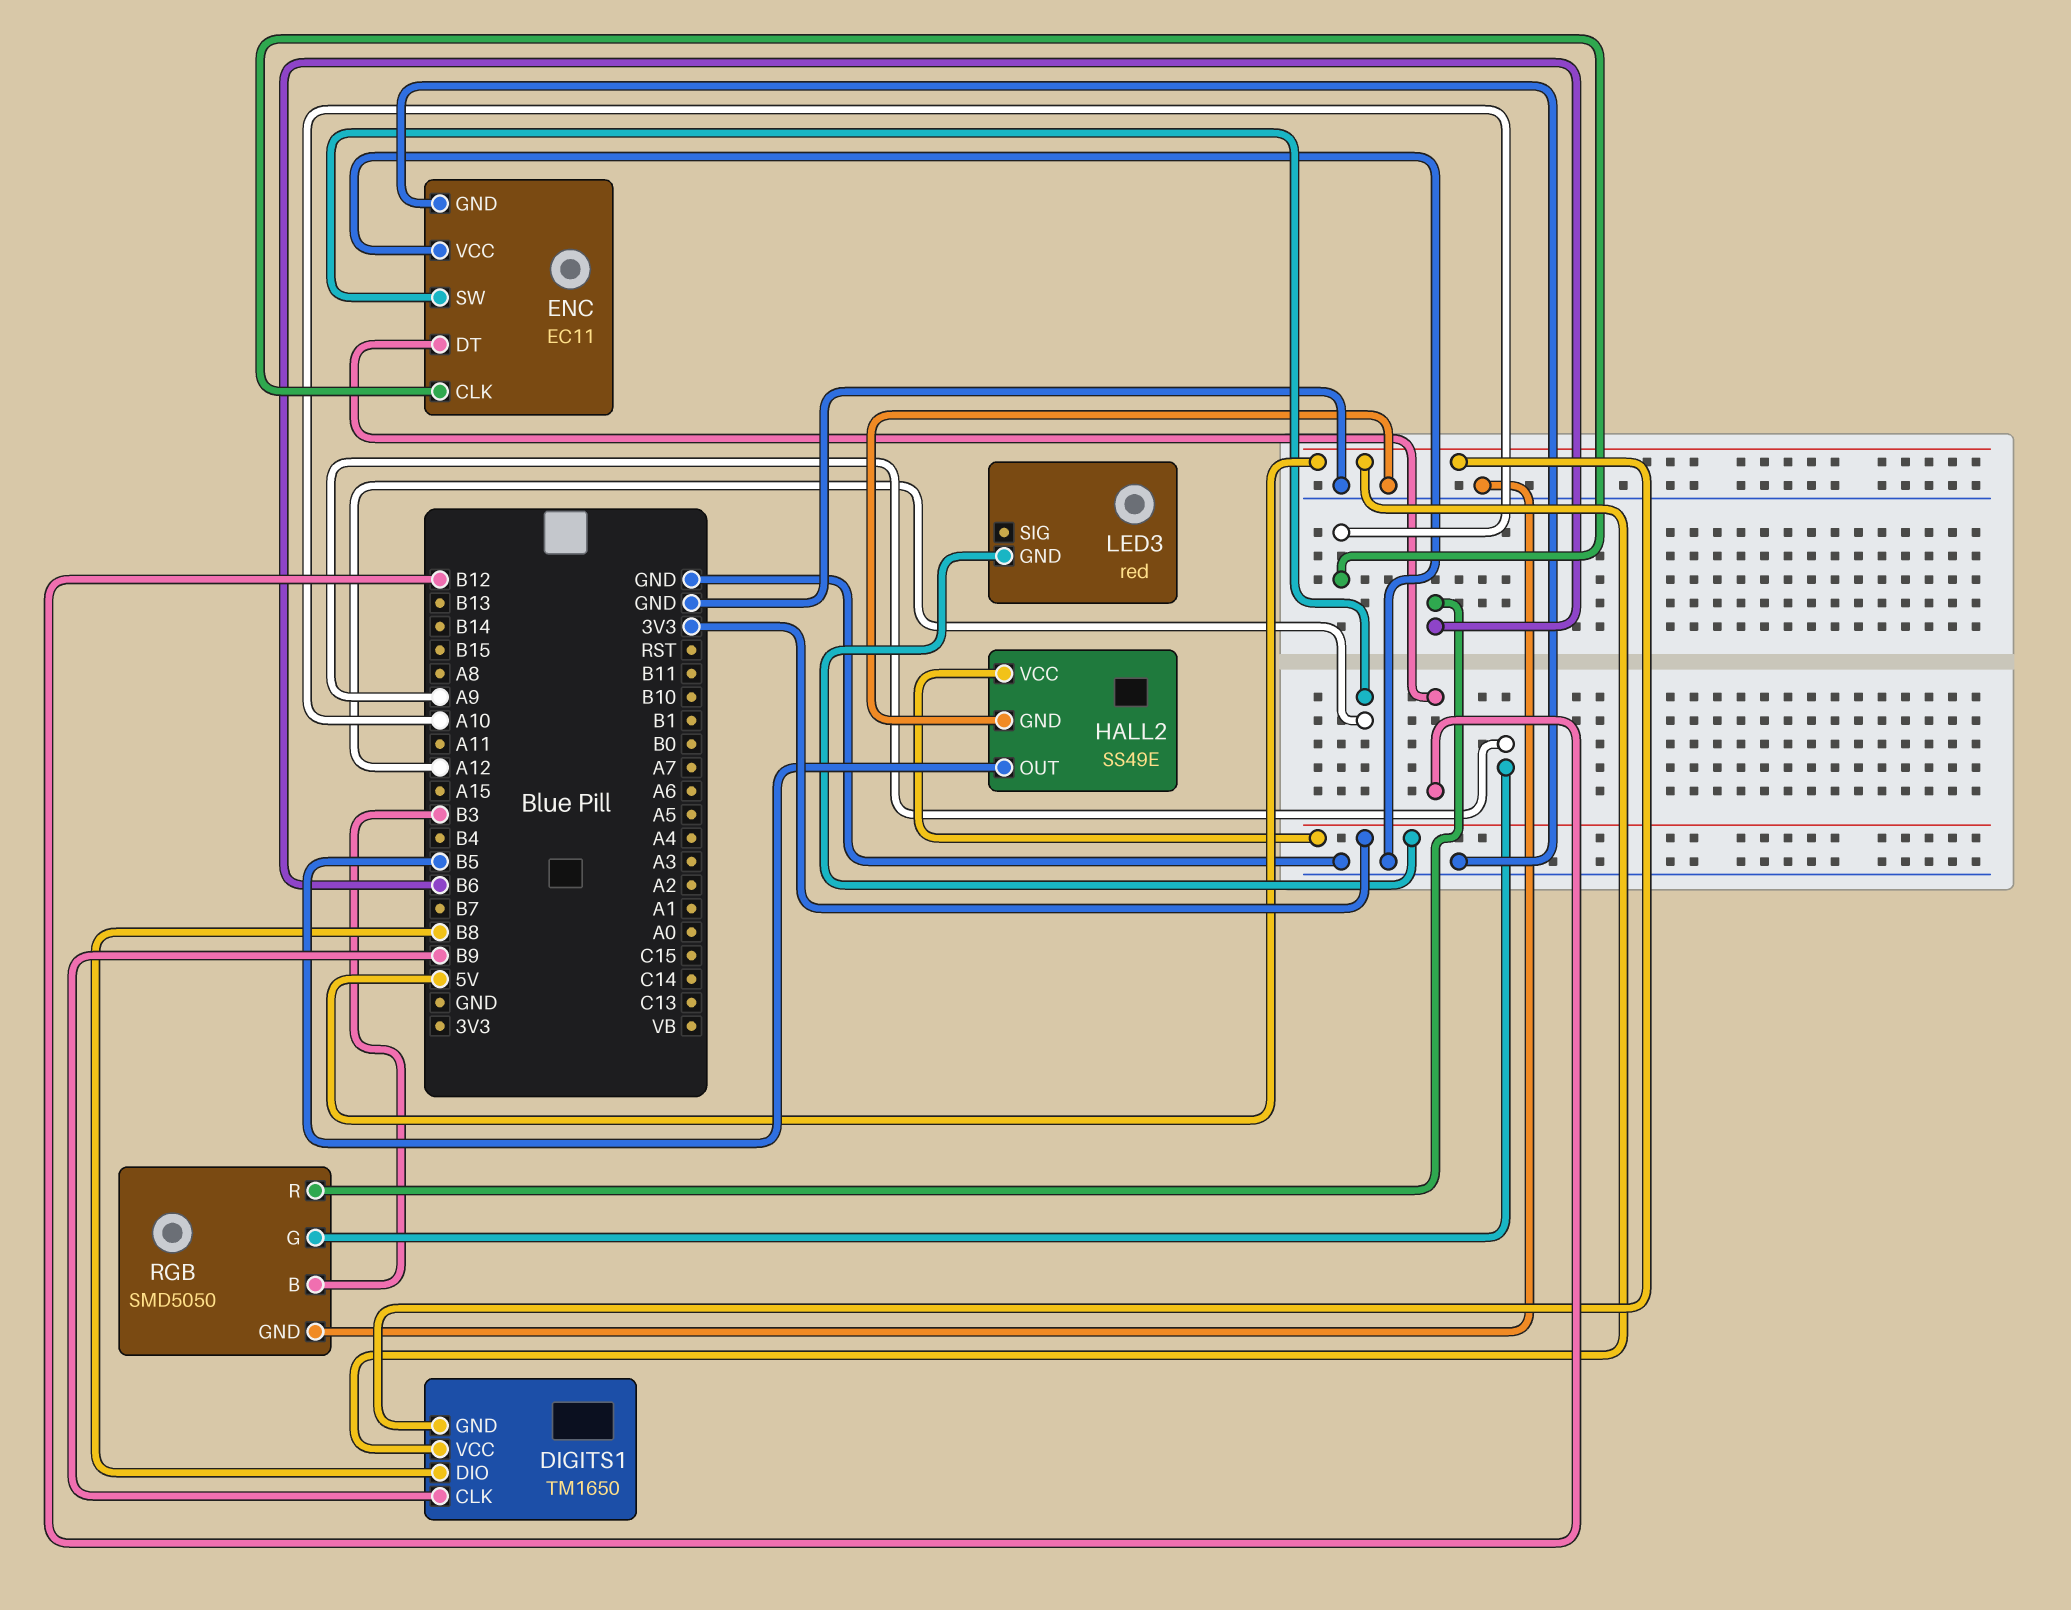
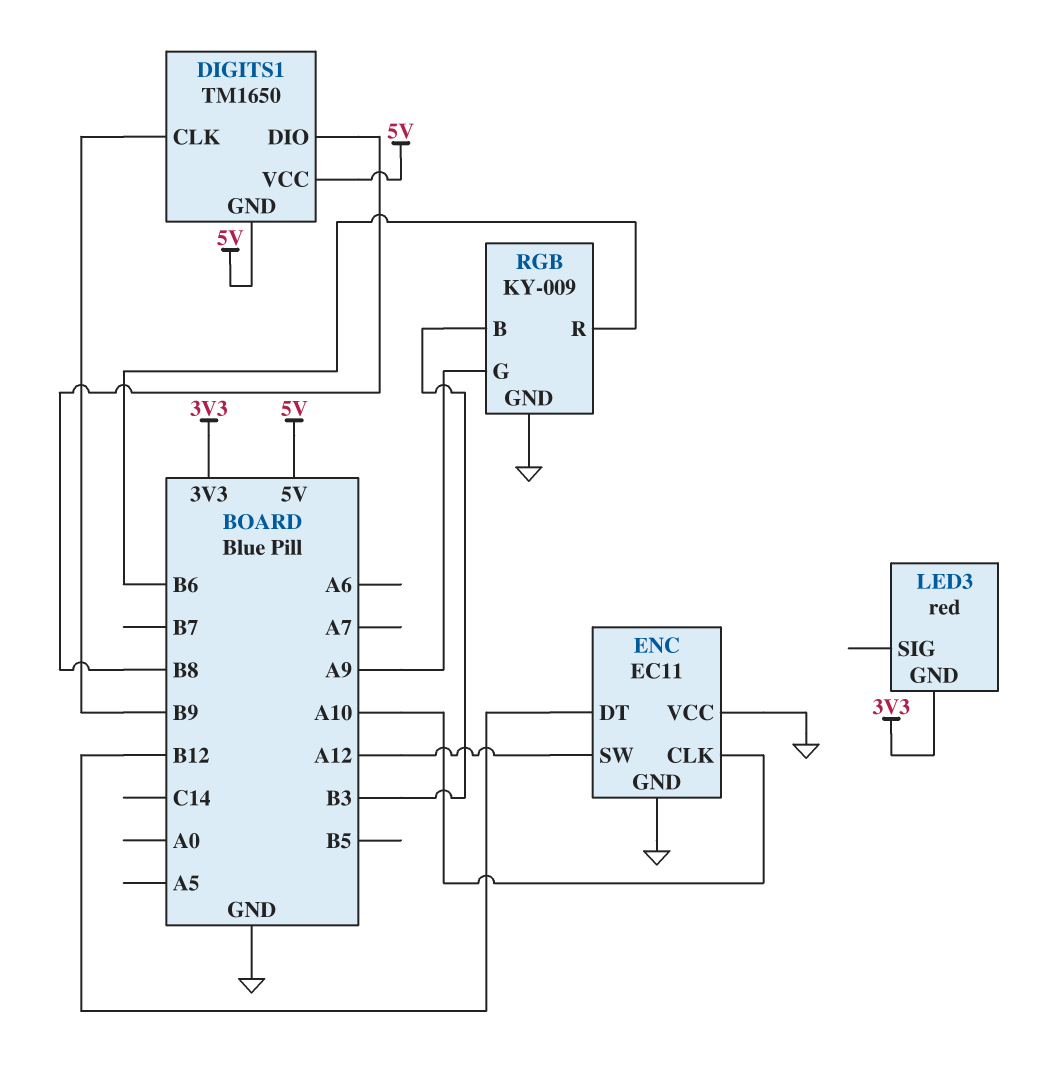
HALL2: SS49E -> none
HALL2 pin GND: GND -> none
HALL2 pin OUT: B5 -> none
HALL2 pin VCC: 3V3 -> none
RGB: SMD5050 -> KY-009

